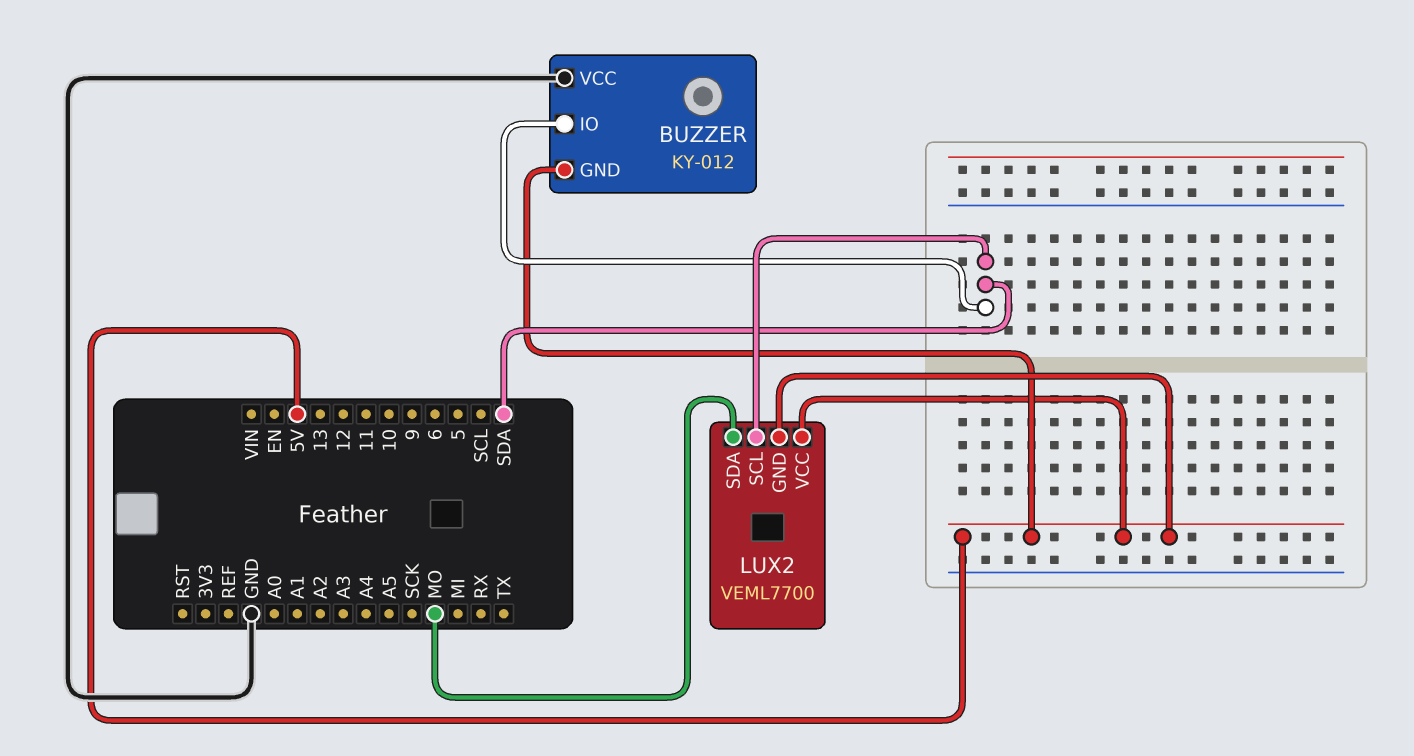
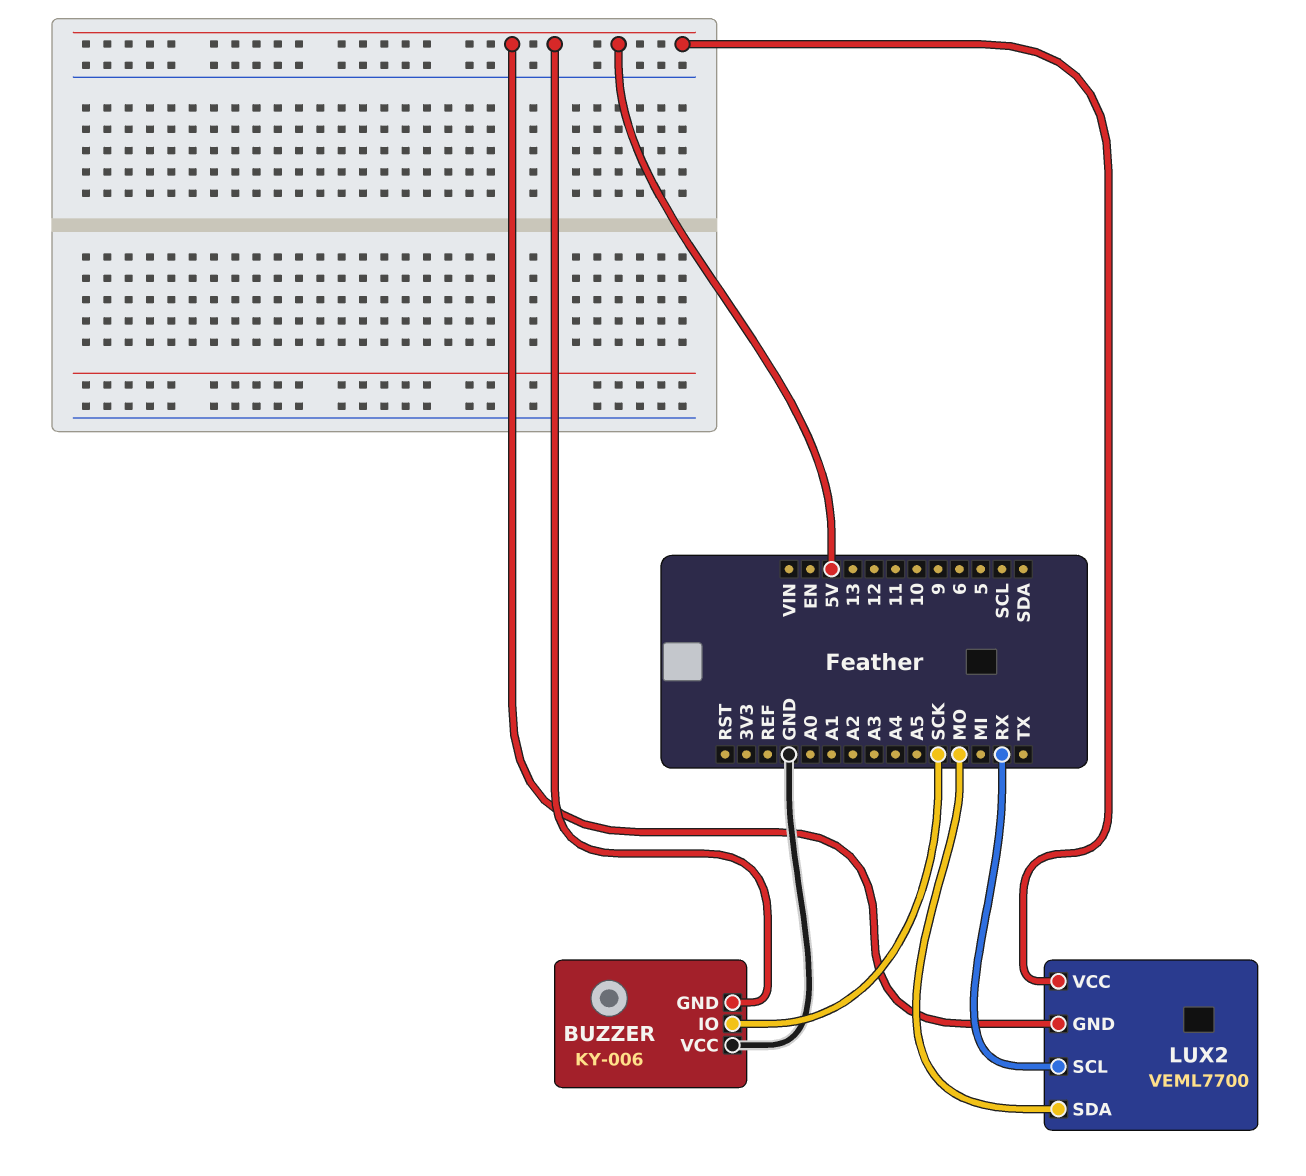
BUZZER: KY-012 -> KY-006
BUZZER pin IO: SDA -> SCK
LUX2 pin SCL: SDA -> RX

